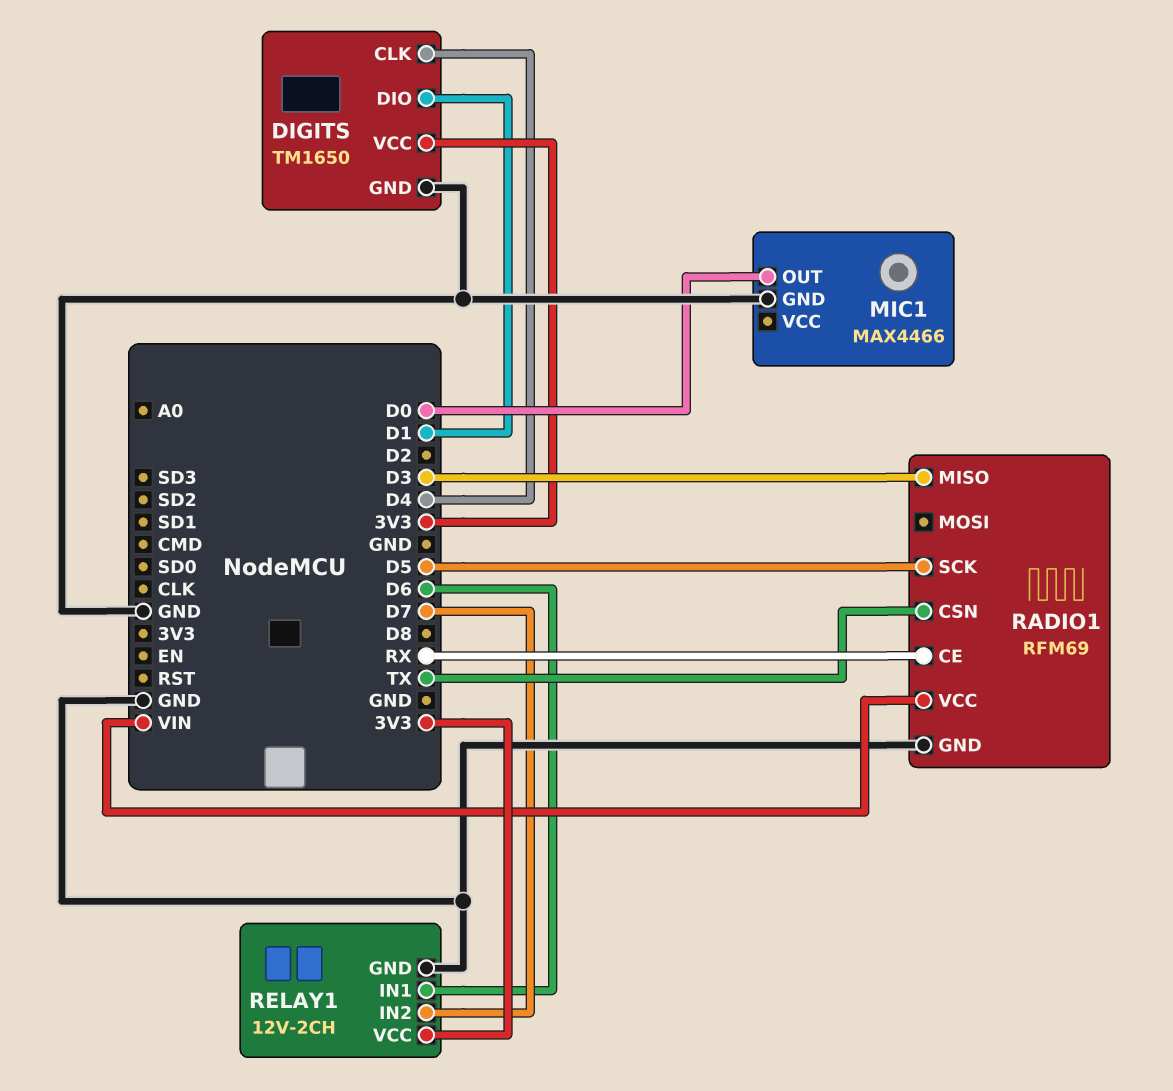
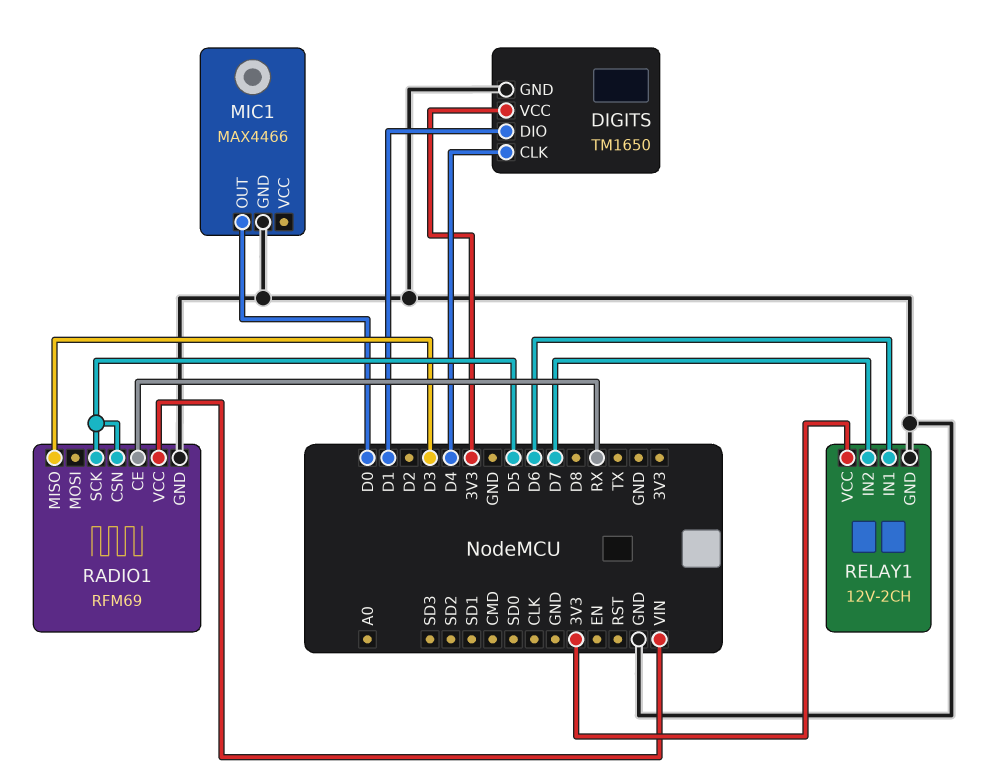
RADIO1 pin CSN: TX -> D5

